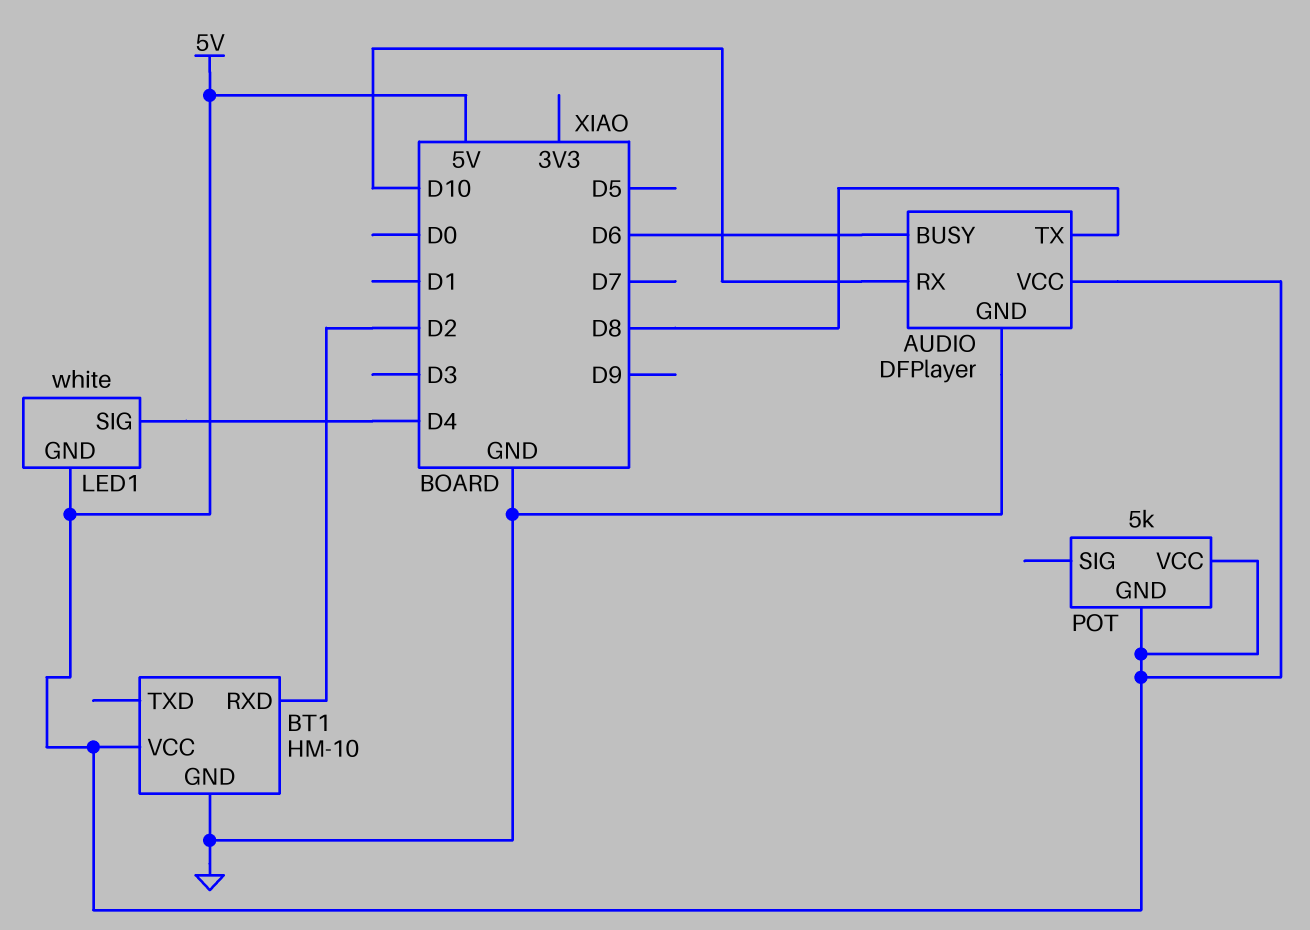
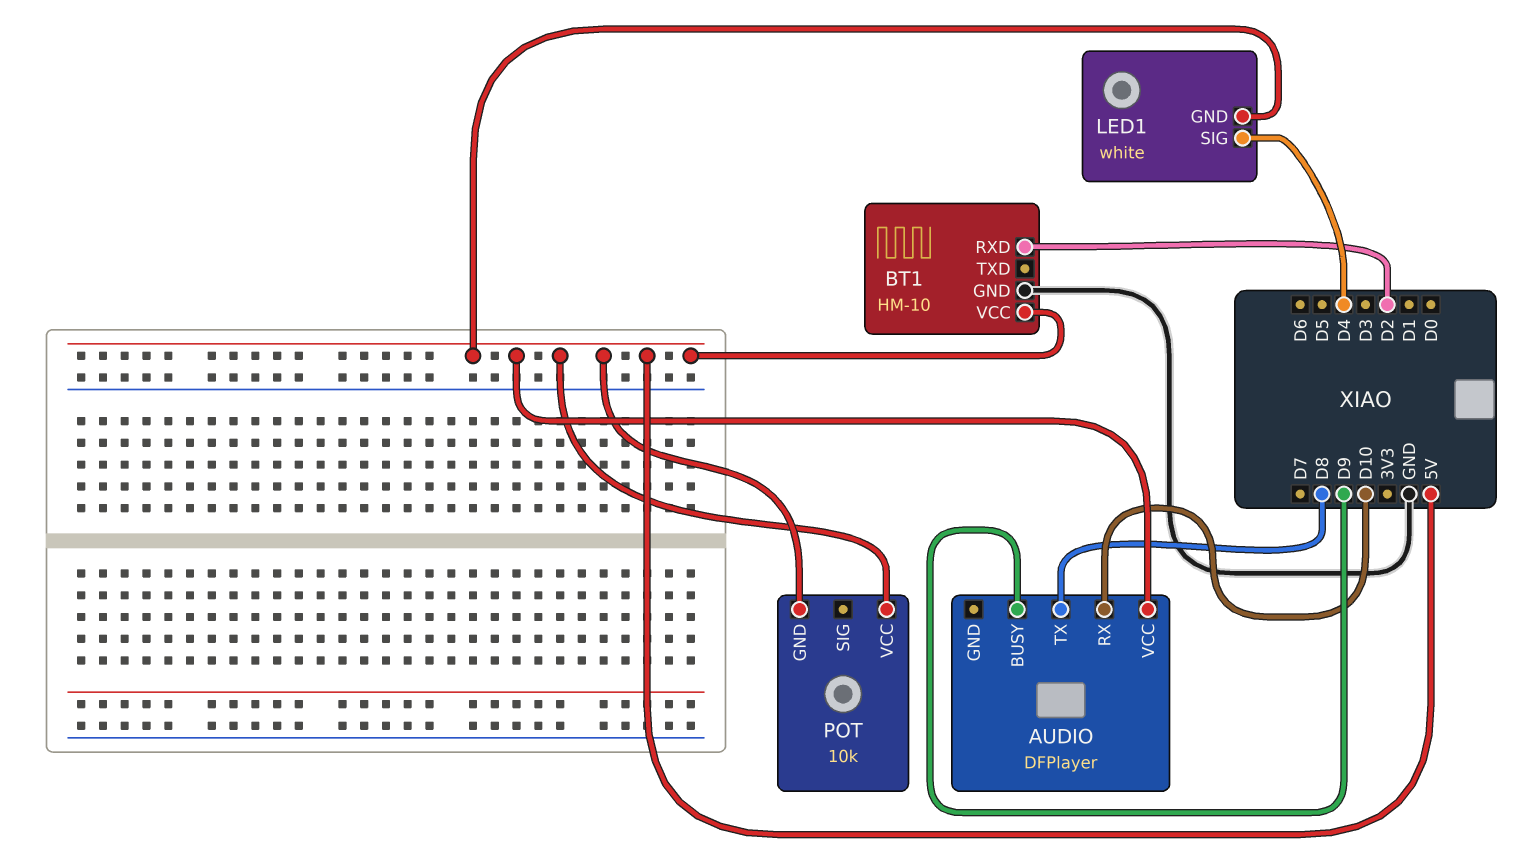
AUDIO pin BUSY: D6 -> D9
AUDIO pin GND: GND -> none
POT: 5k -> 10k

